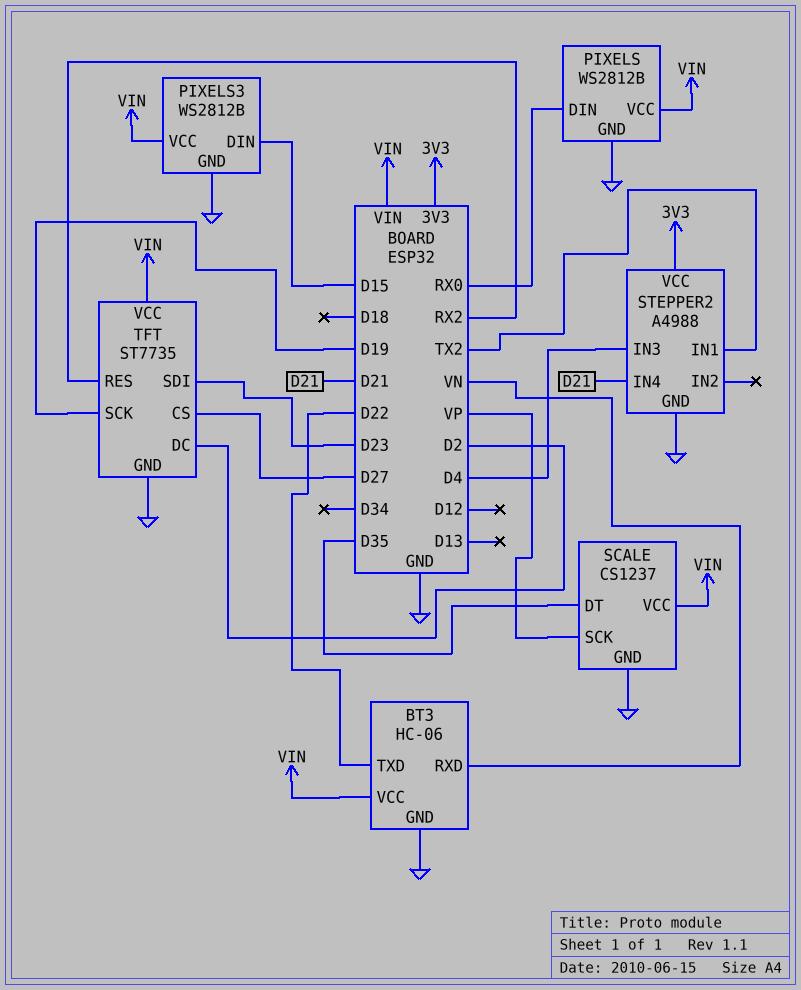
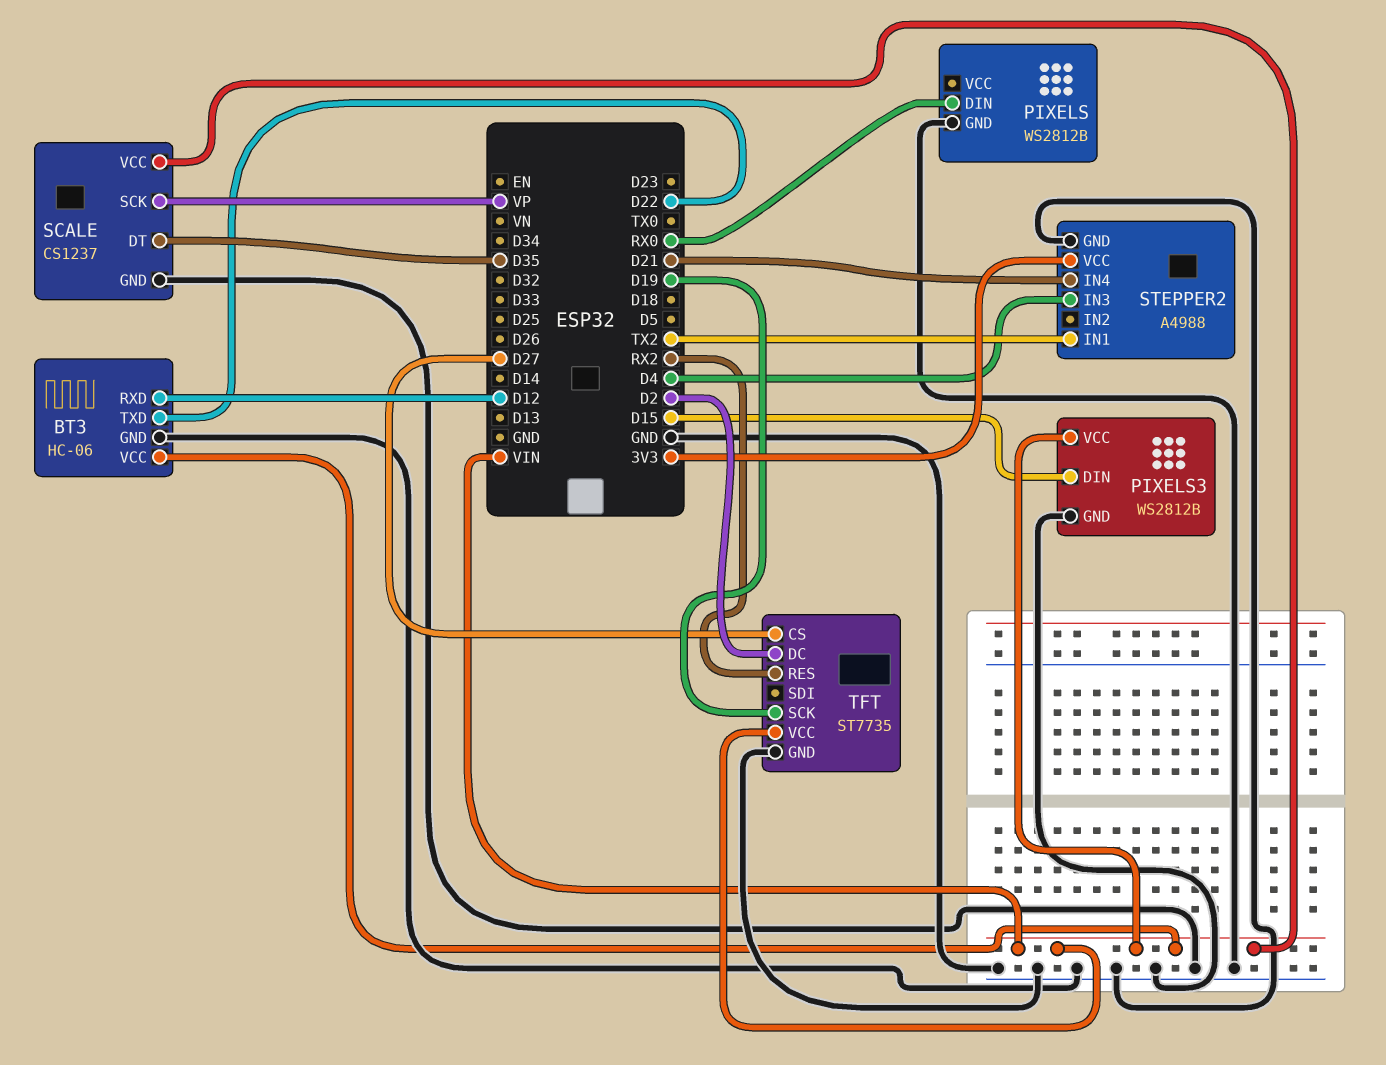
BT3 pin RXD: VN -> D12
PIXELS pin VCC: VIN -> none
TFT pin SDI: D23 -> none

